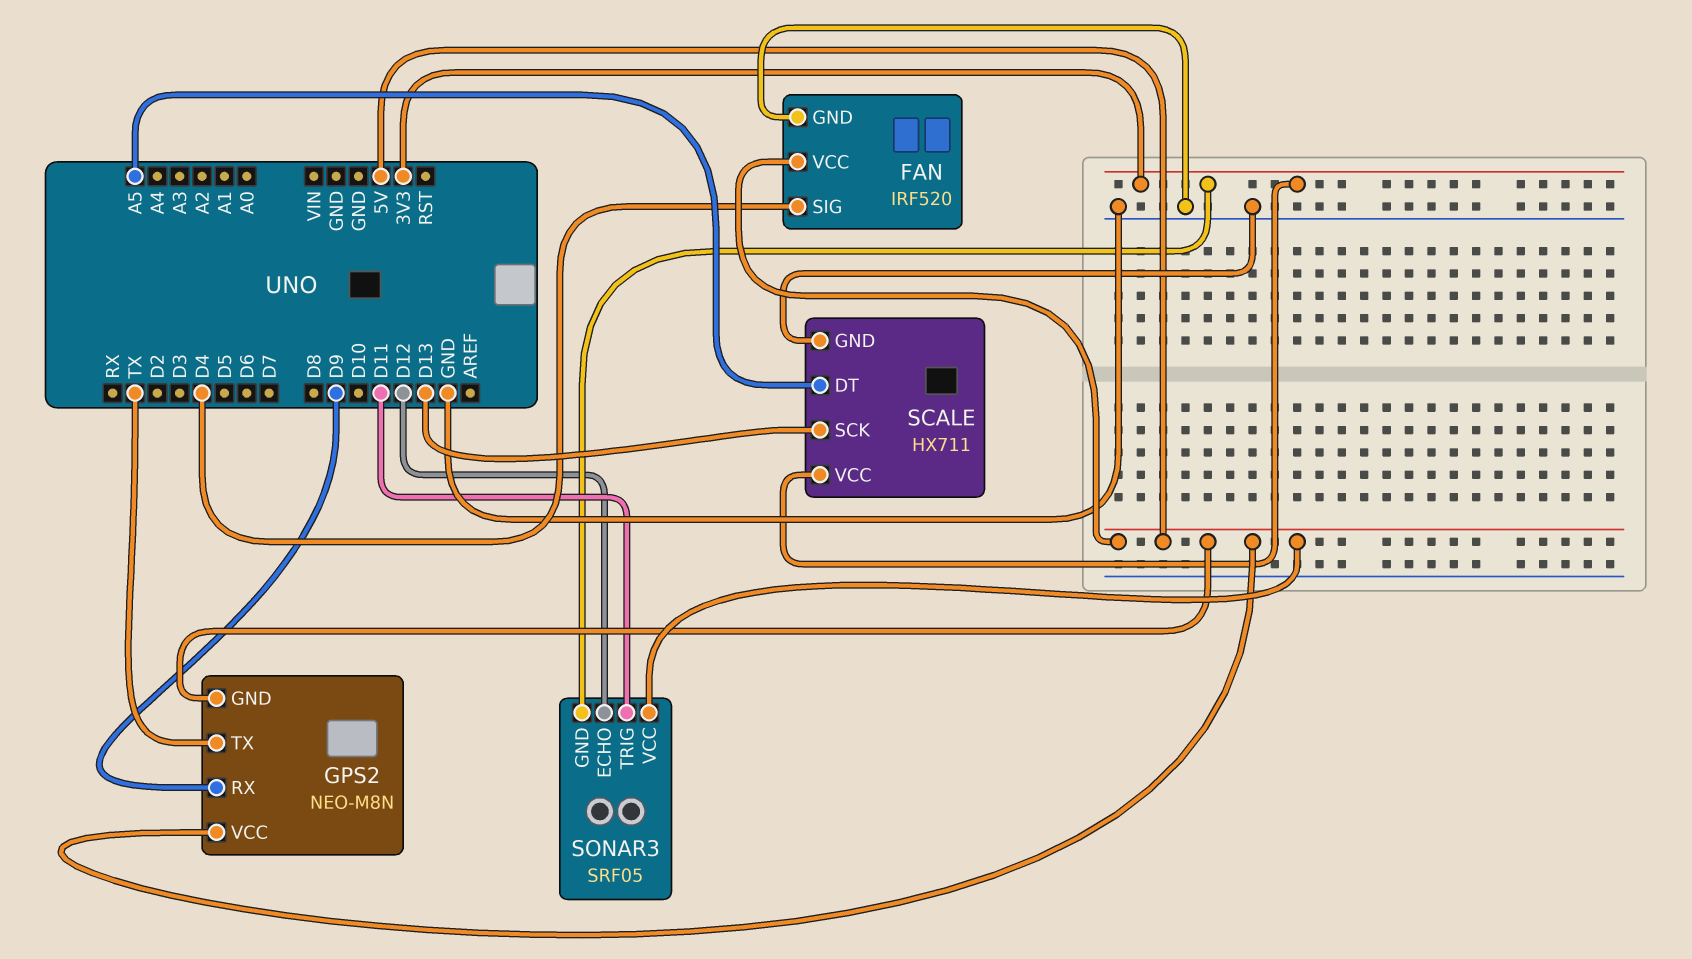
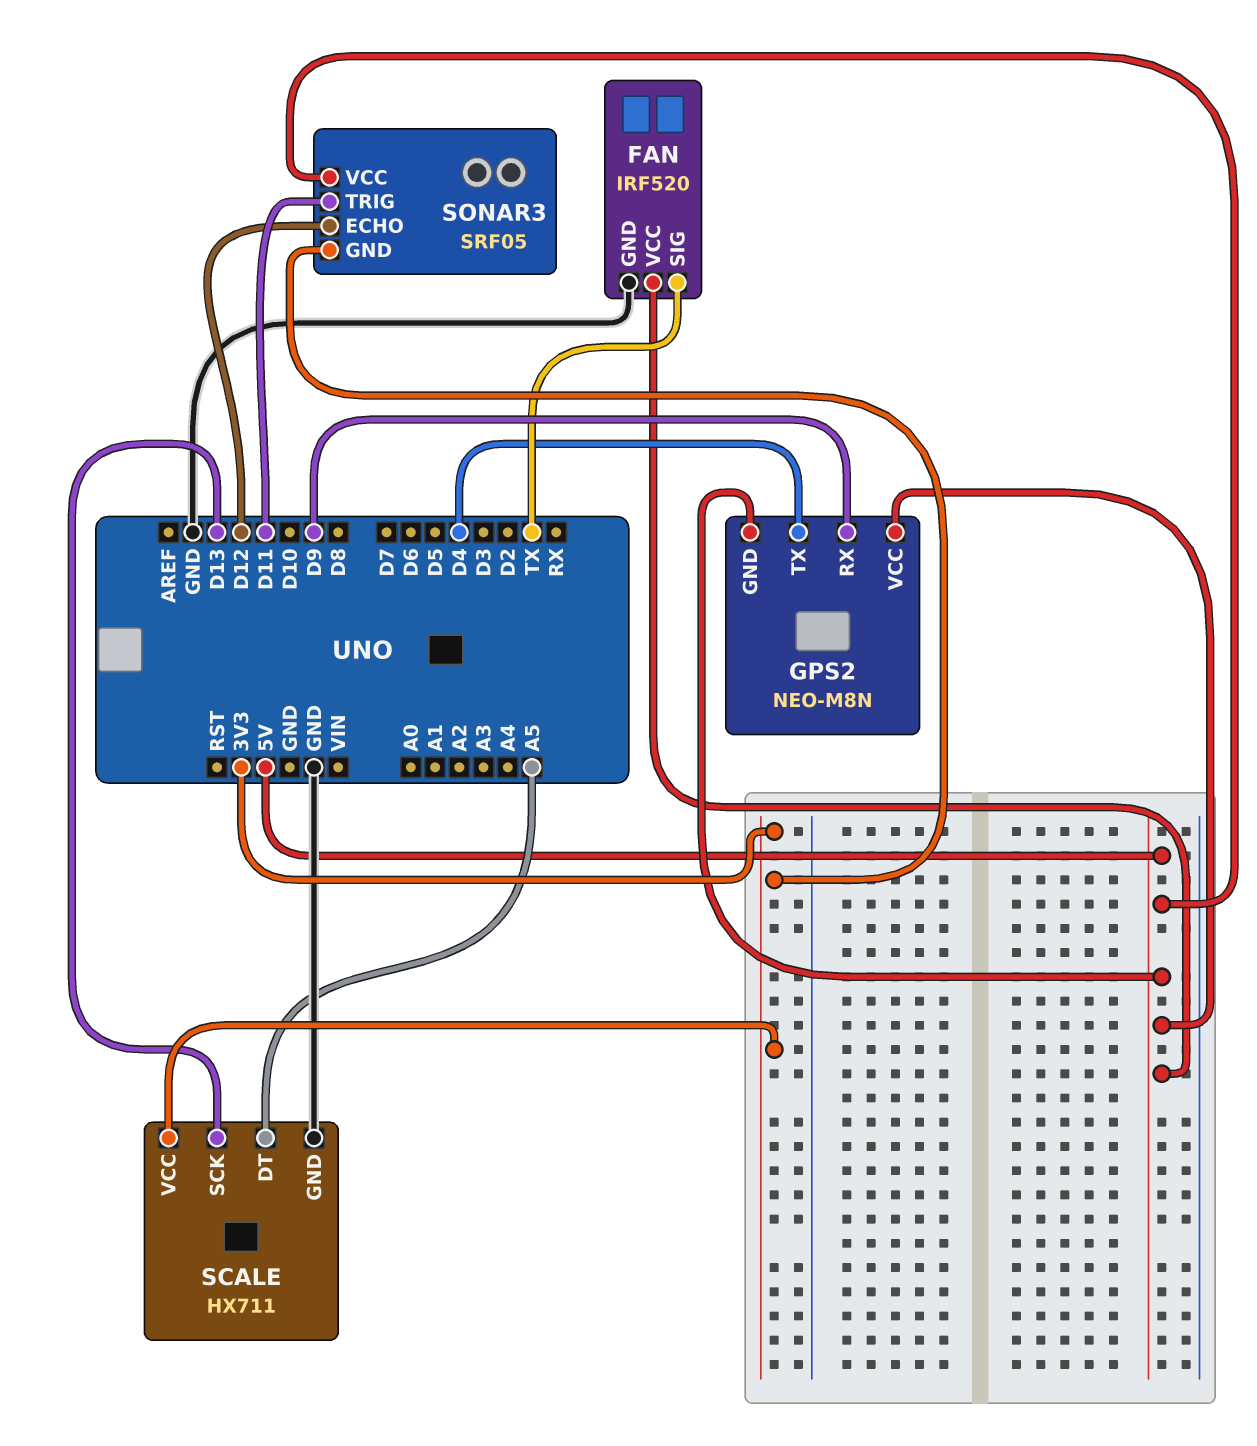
FAN pin SIG: D4 -> TX
GPS2 pin TX: TX -> D4

